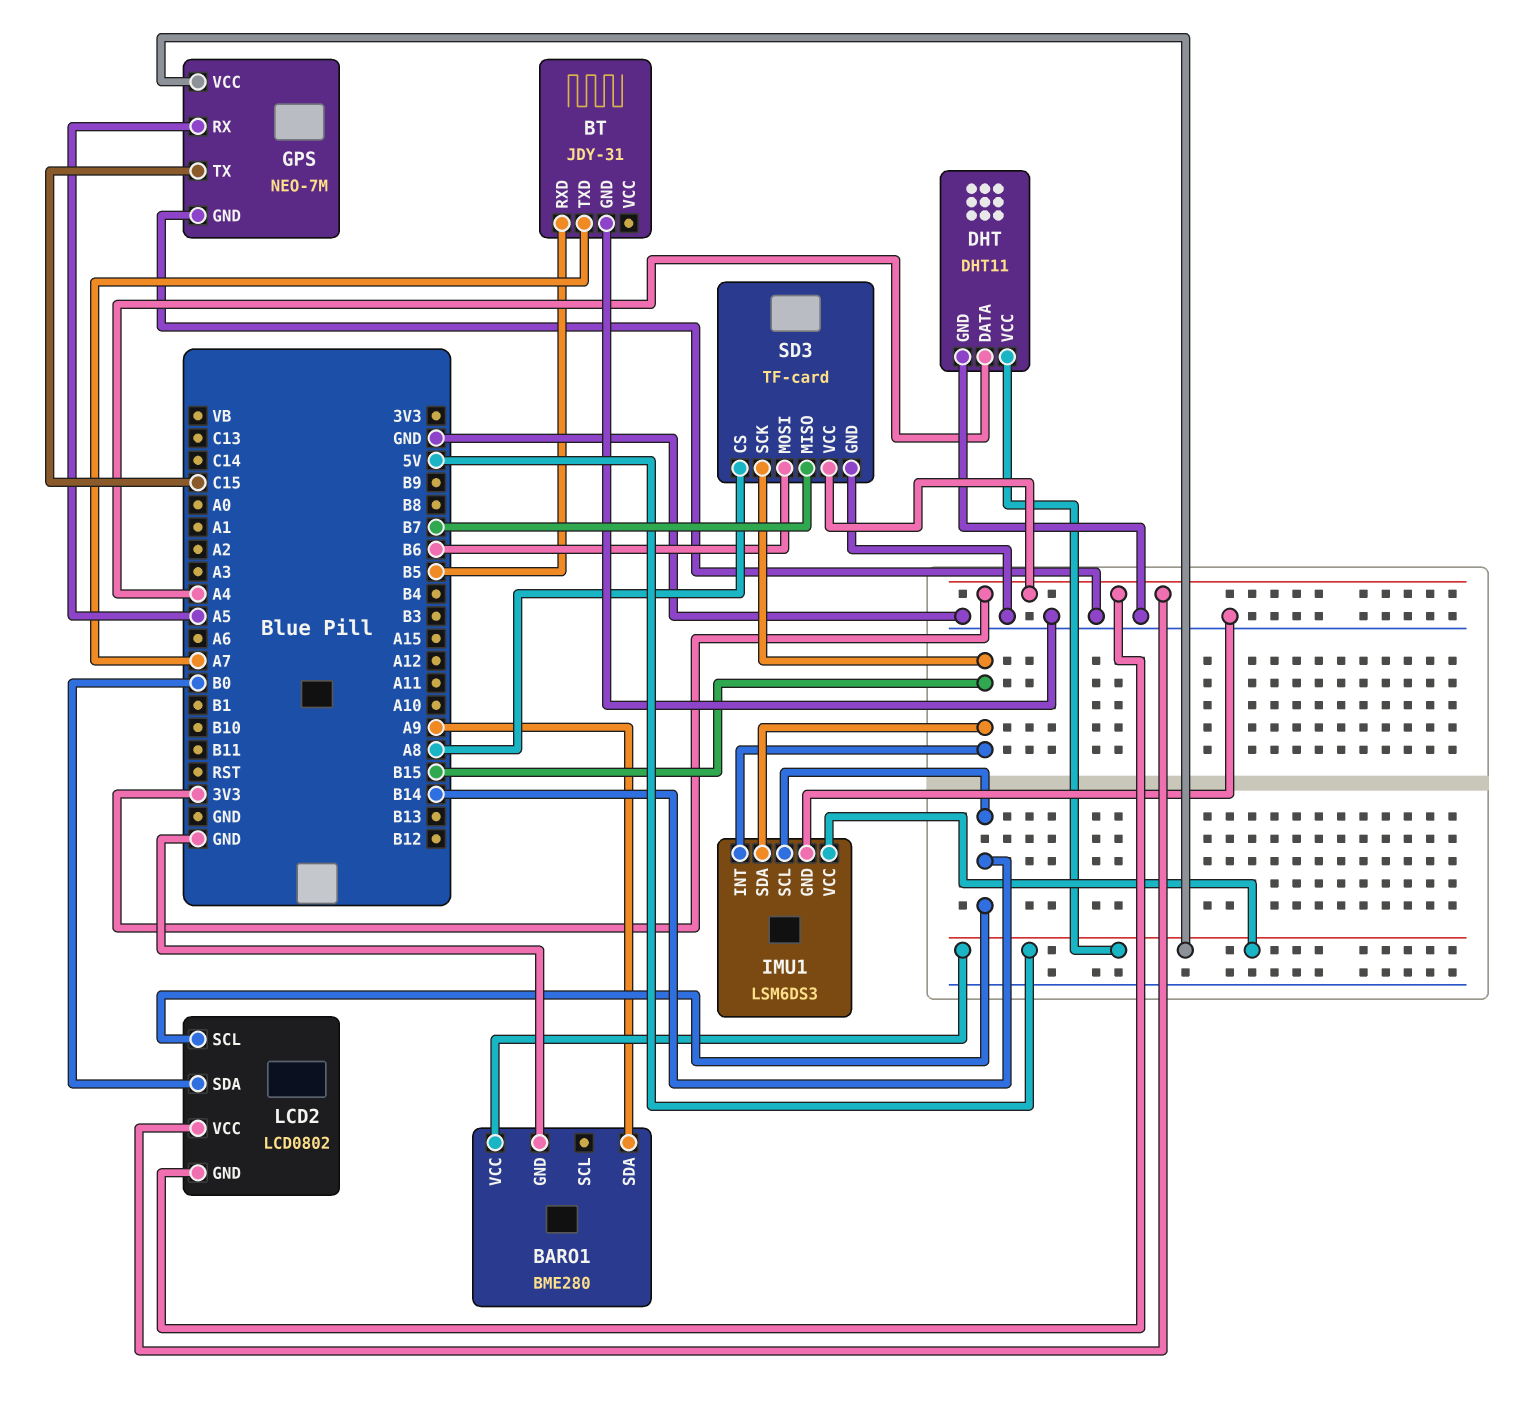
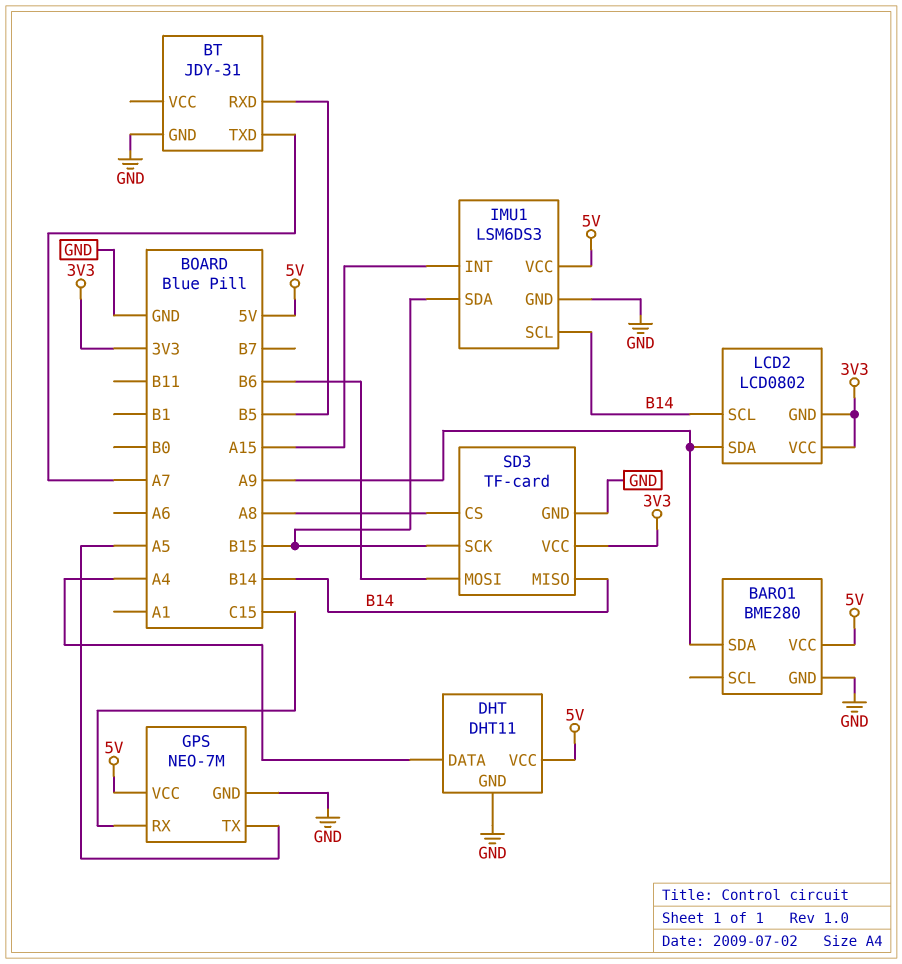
GPS pin RX: A5 -> C15
GPS pin TX: C15 -> A5
IMU1 pin INT: B15 -> A15
LCD2 pin SDA: B0 -> A9
SD3 pin MISO: B7 -> B14

